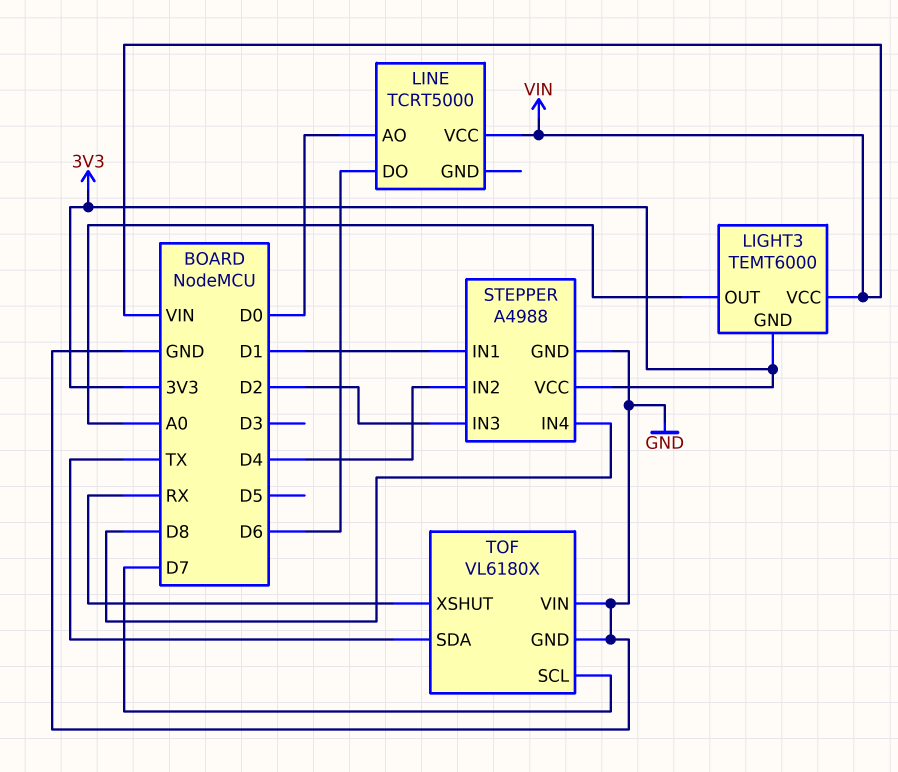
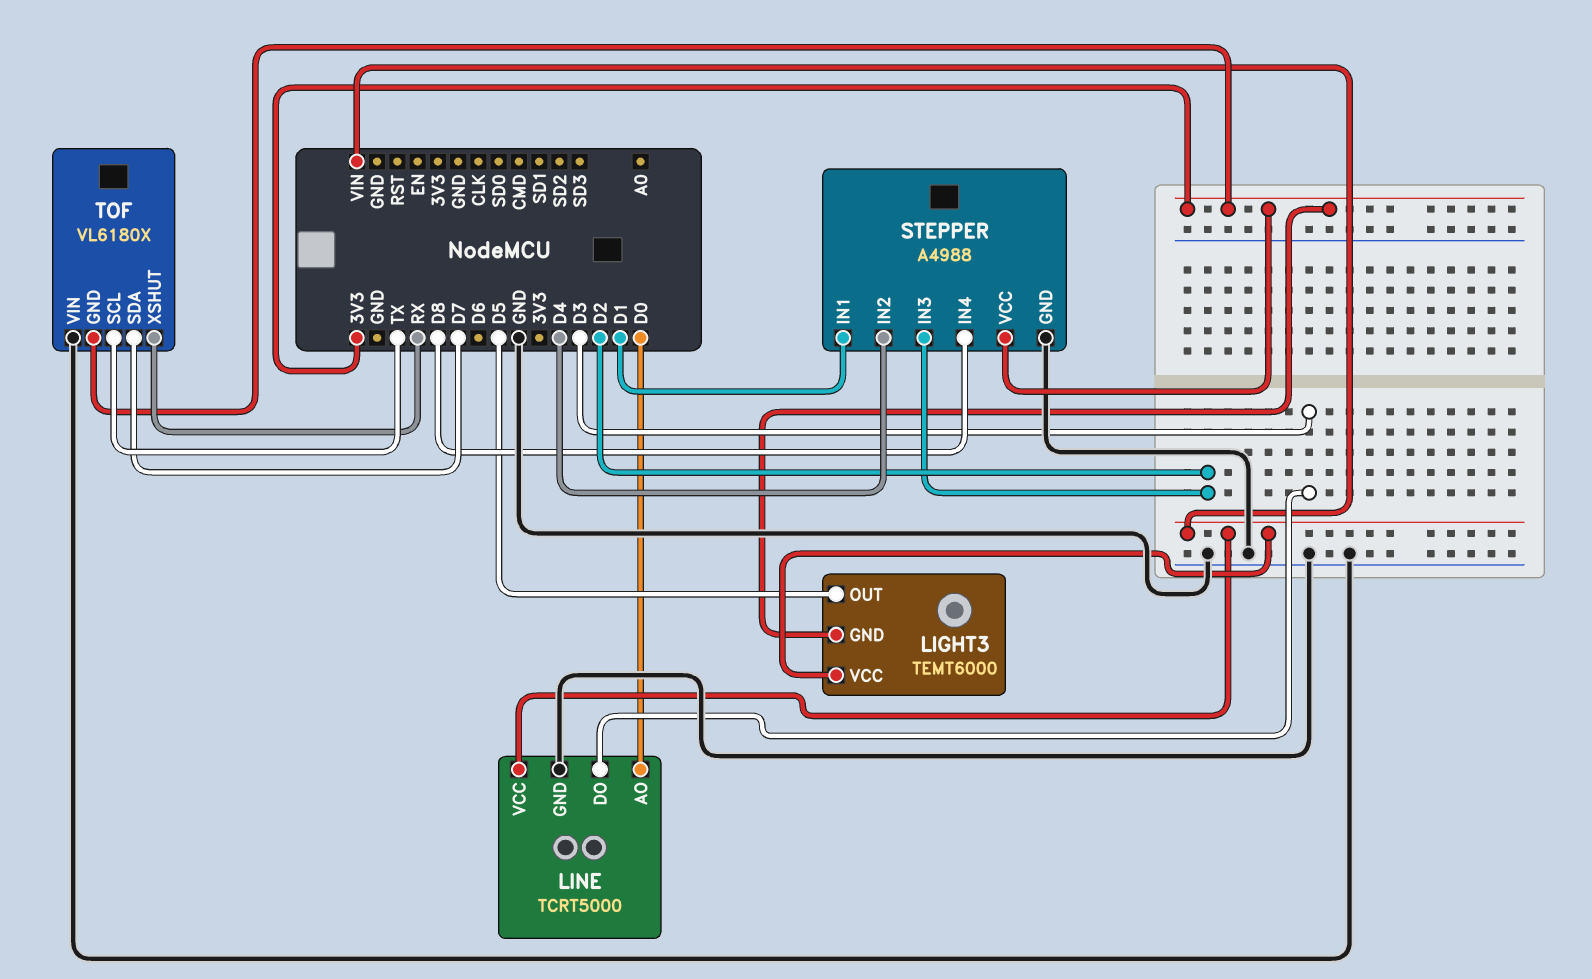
LIGHT3 pin OUT: A0 -> D5
LINE pin DO: D6 -> D3
LINE pin GND: none -> GND
TOF pin GND: GND -> 3V3
TOF pin SCL: D7 -> TX
TOF pin SDA: TX -> D7

